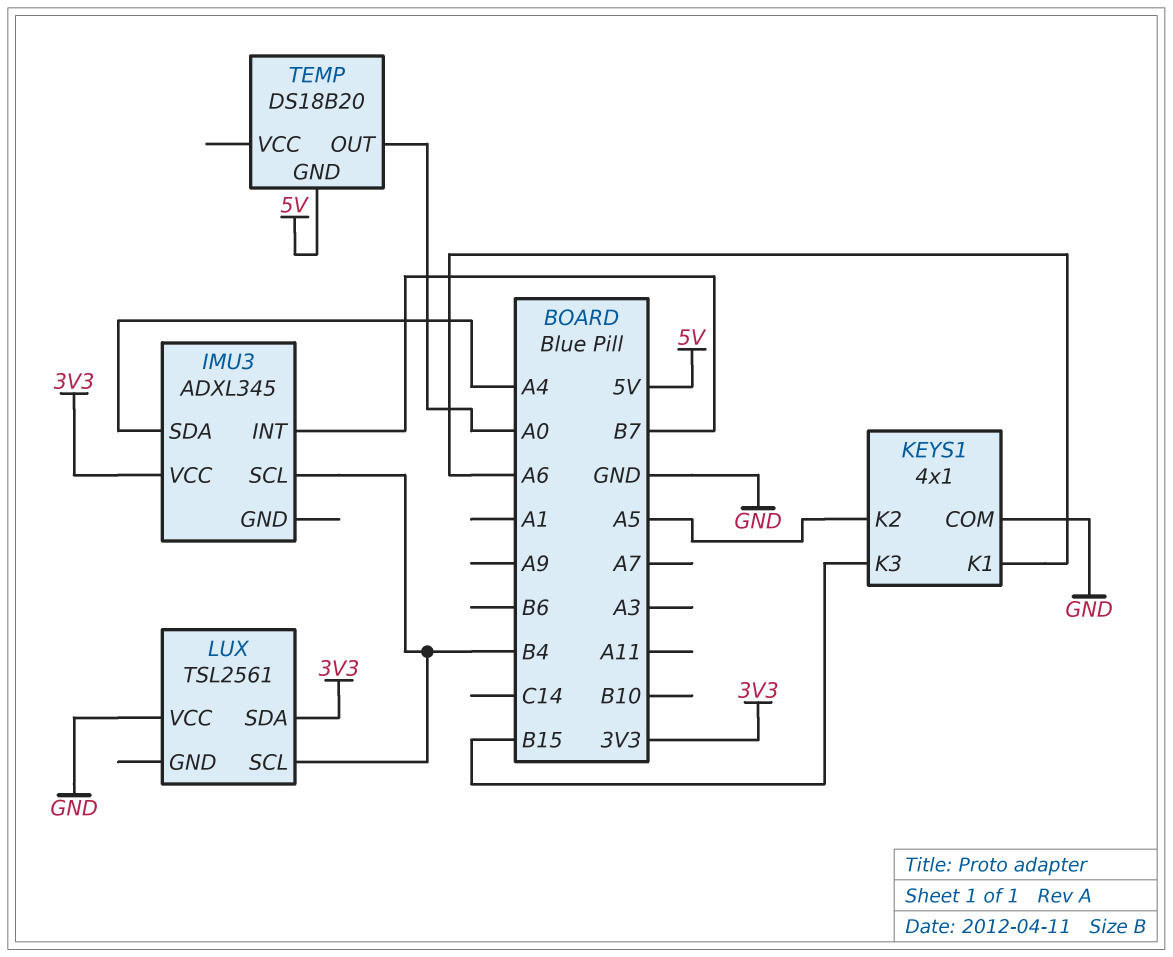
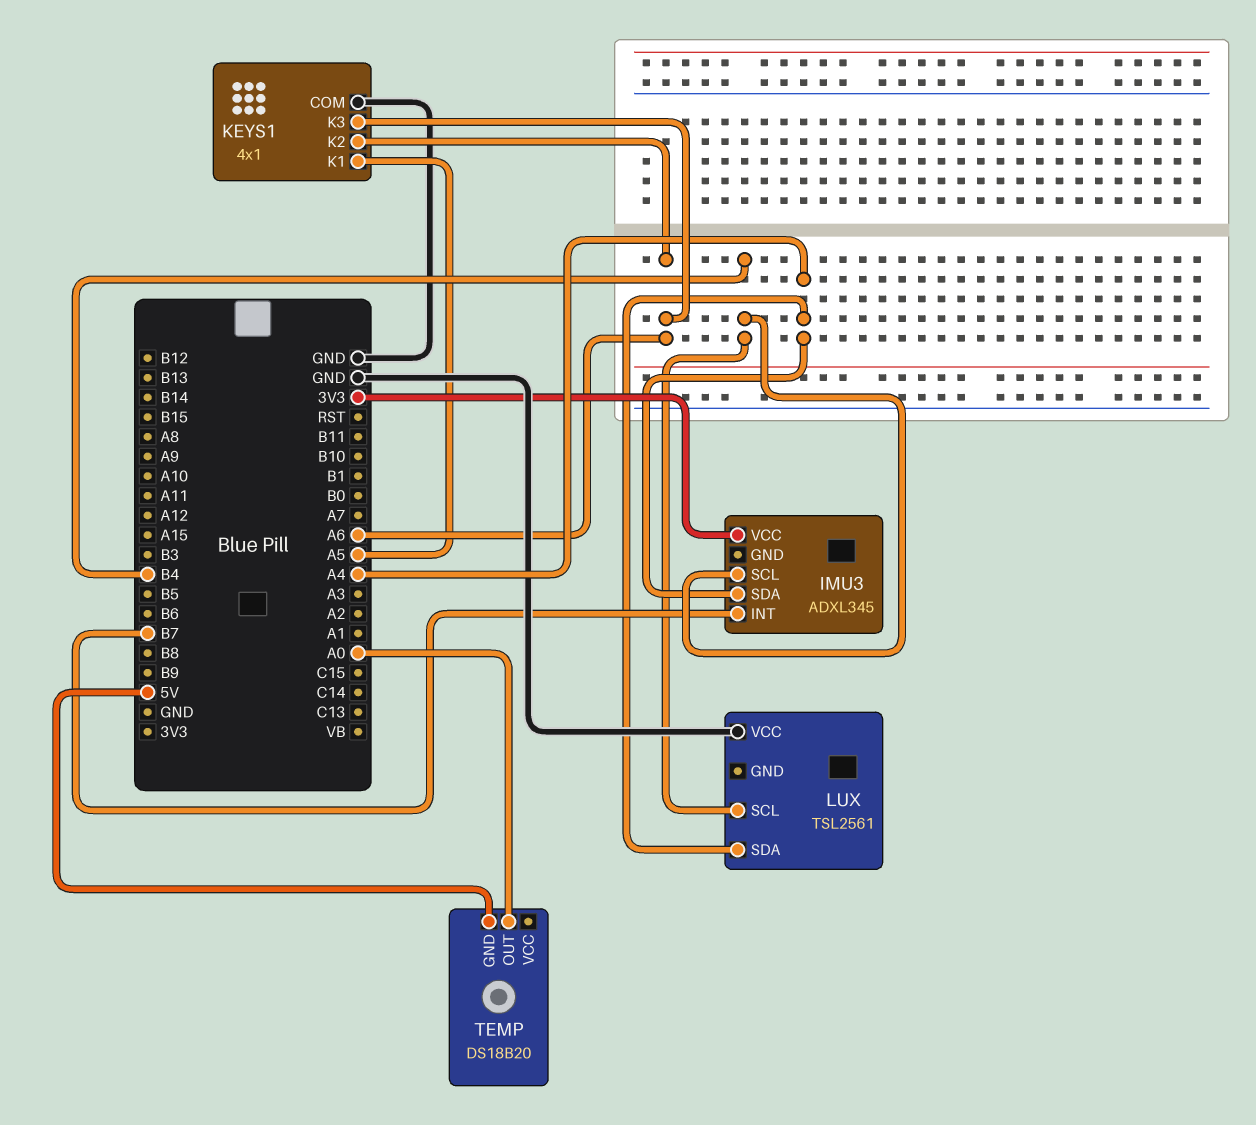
KEYS1 pin K1: A6 -> A5
KEYS1 pin K2: A5 -> A6
KEYS1 pin K3: B15 -> A6
LUX pin SDA: 3V3 -> A4

